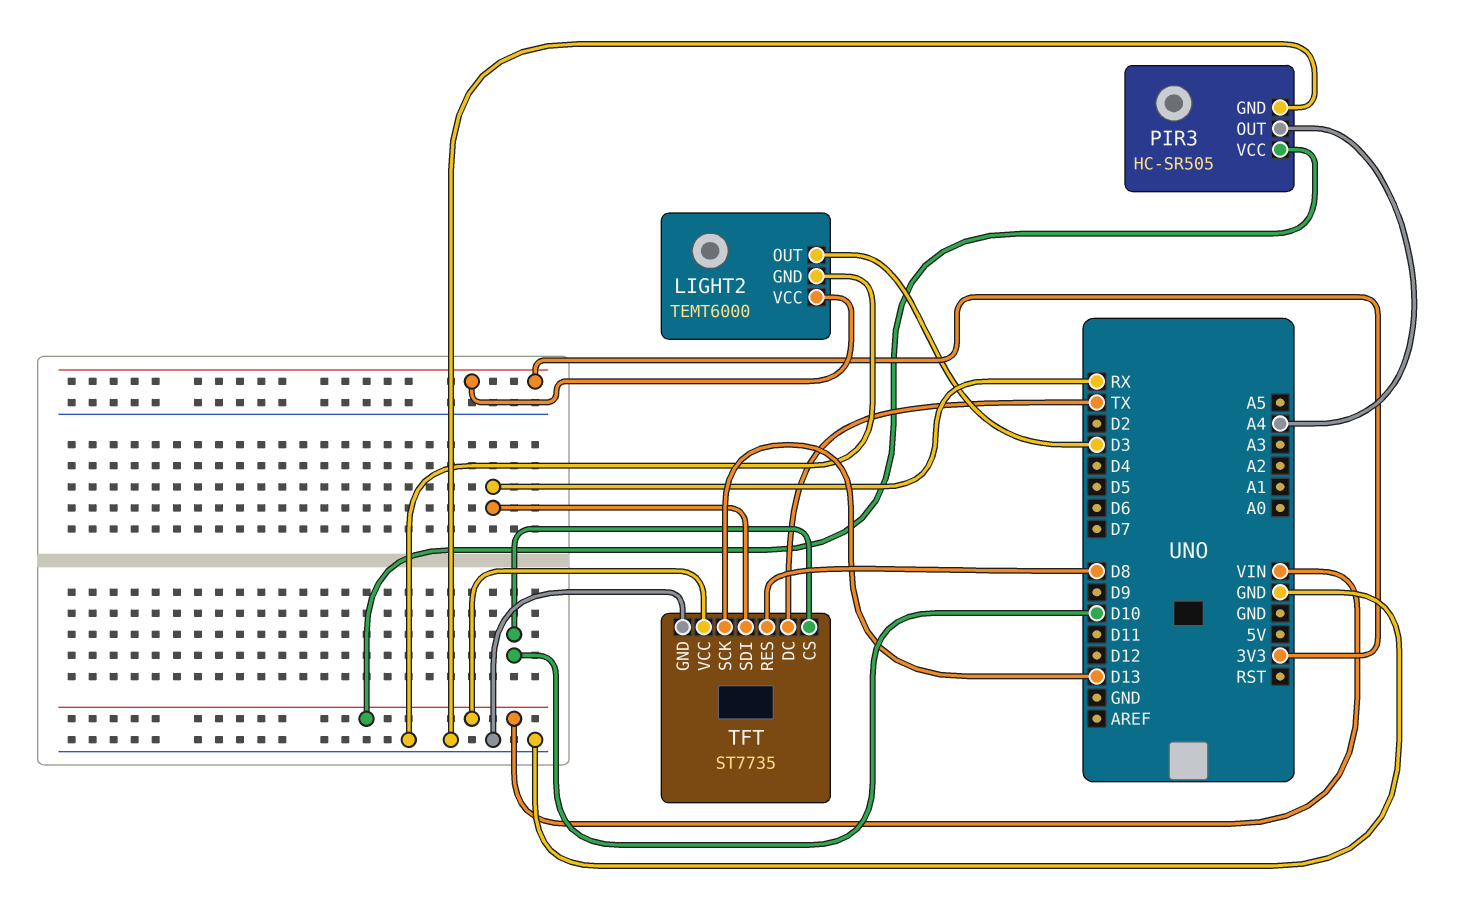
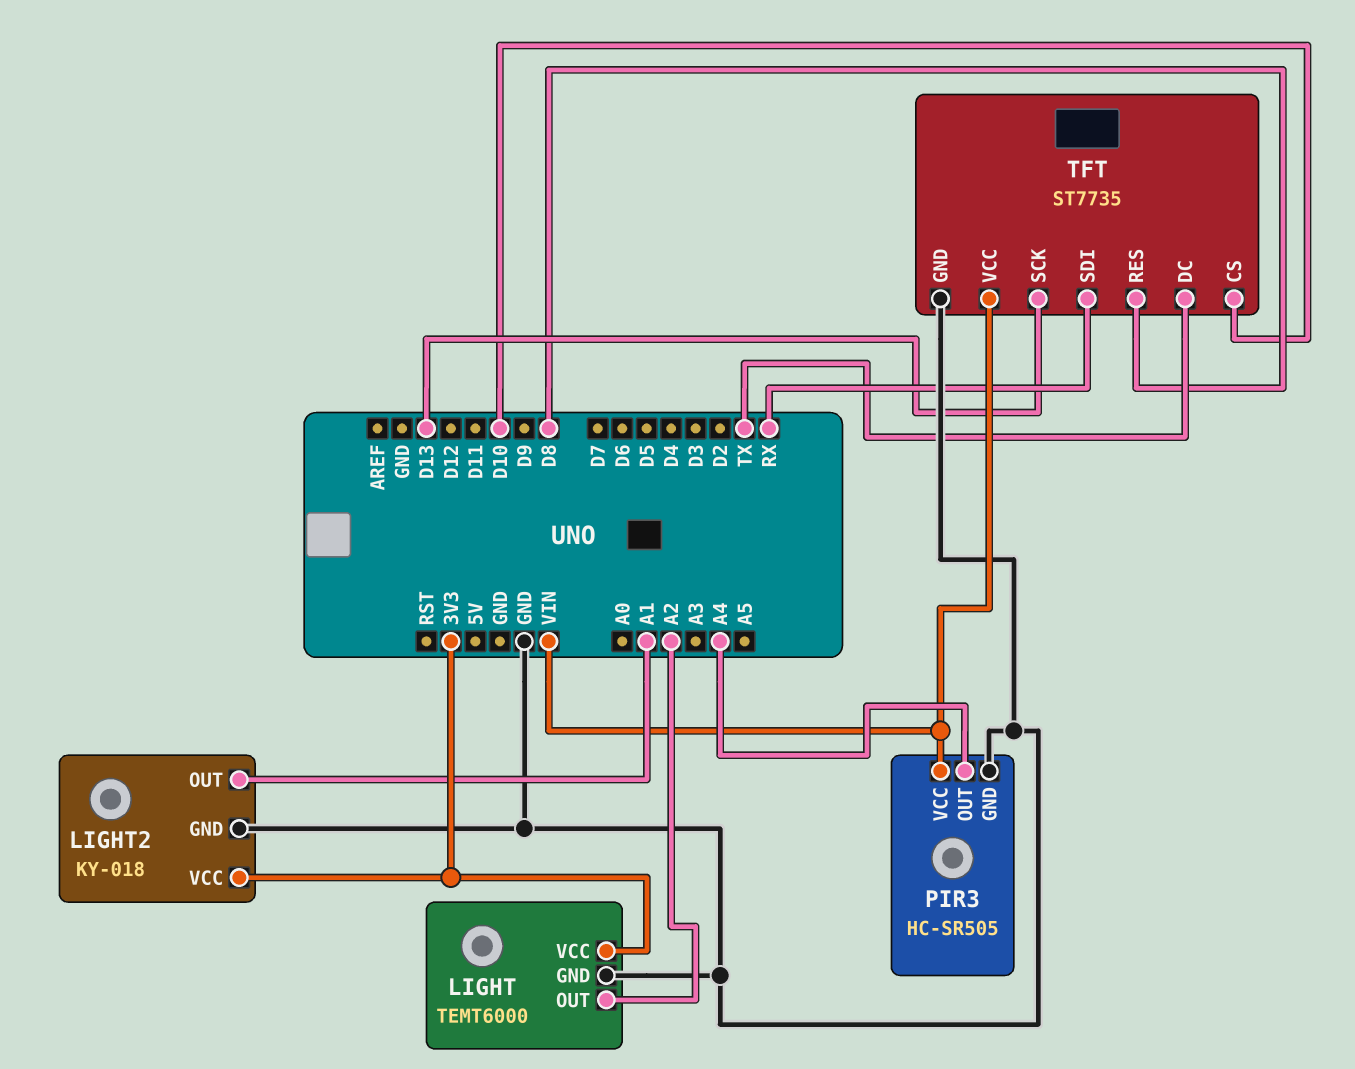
LIGHT: none -> TEMT6000
LIGHT pin GND: none -> GND
LIGHT pin OUT: none -> A2
LIGHT pin VCC: none -> 3V3
LIGHT2: TEMT6000 -> KY-018
LIGHT2 pin OUT: D3 -> A1

